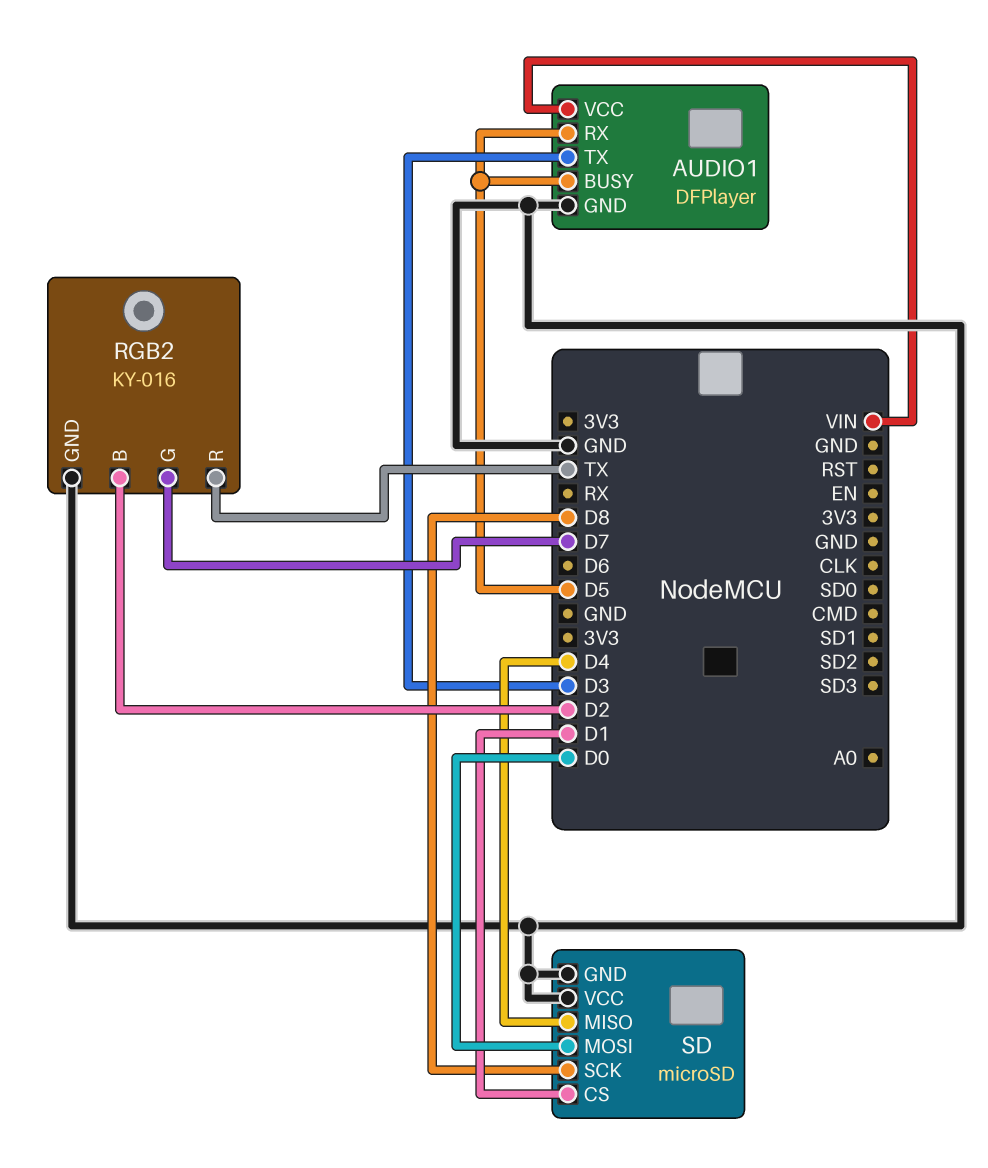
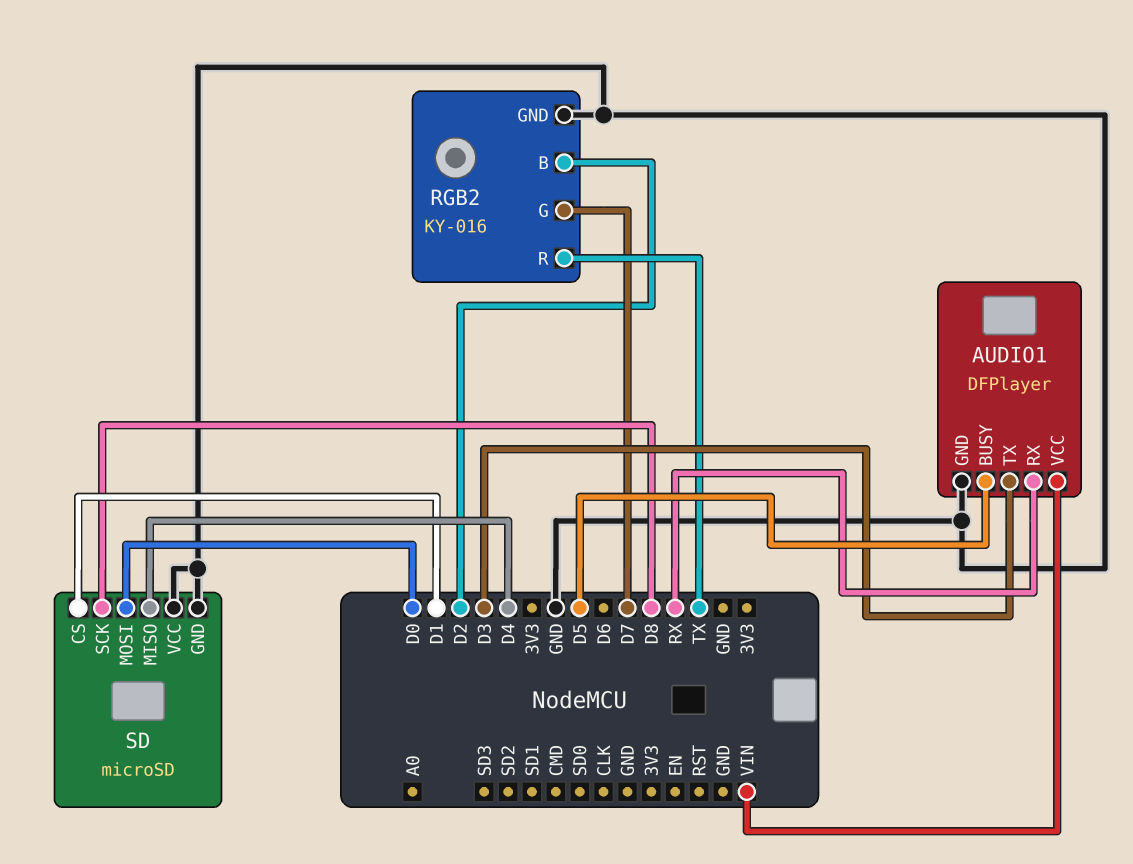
AUDIO1 pin RX: D5 -> RX

